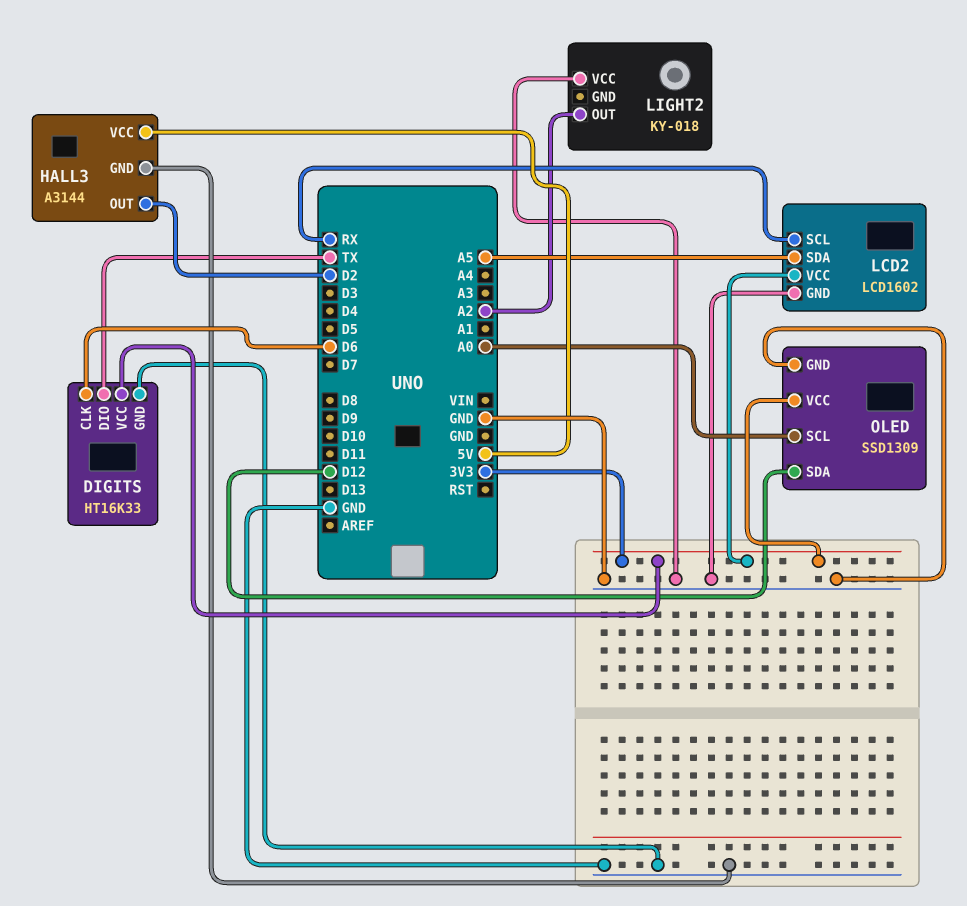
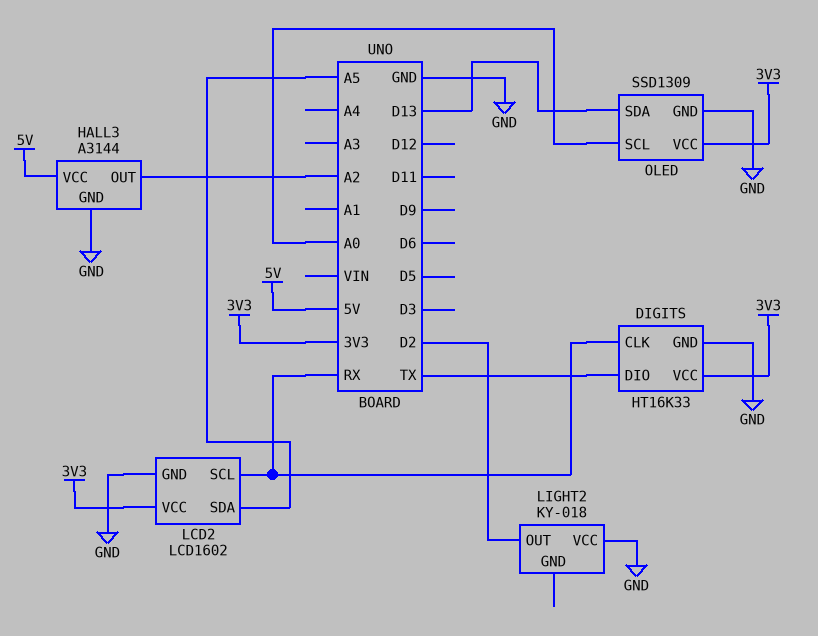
DIGITS pin CLK: D6 -> RX
HALL3 pin OUT: D2 -> A2
LIGHT2 pin OUT: A2 -> D2
OLED pin SDA: D12 -> D13

